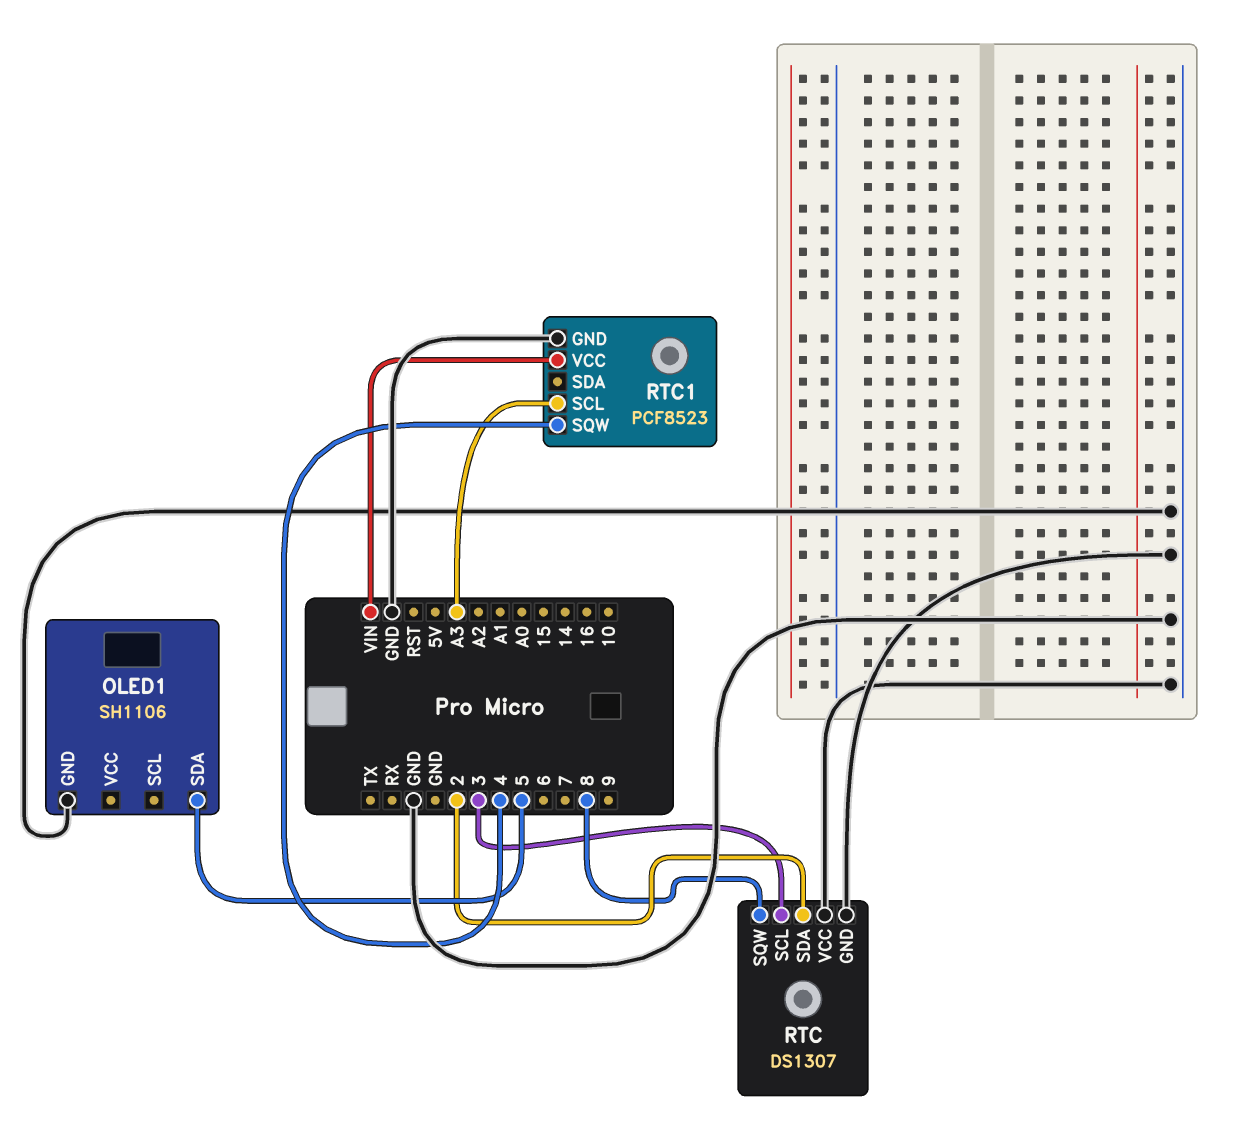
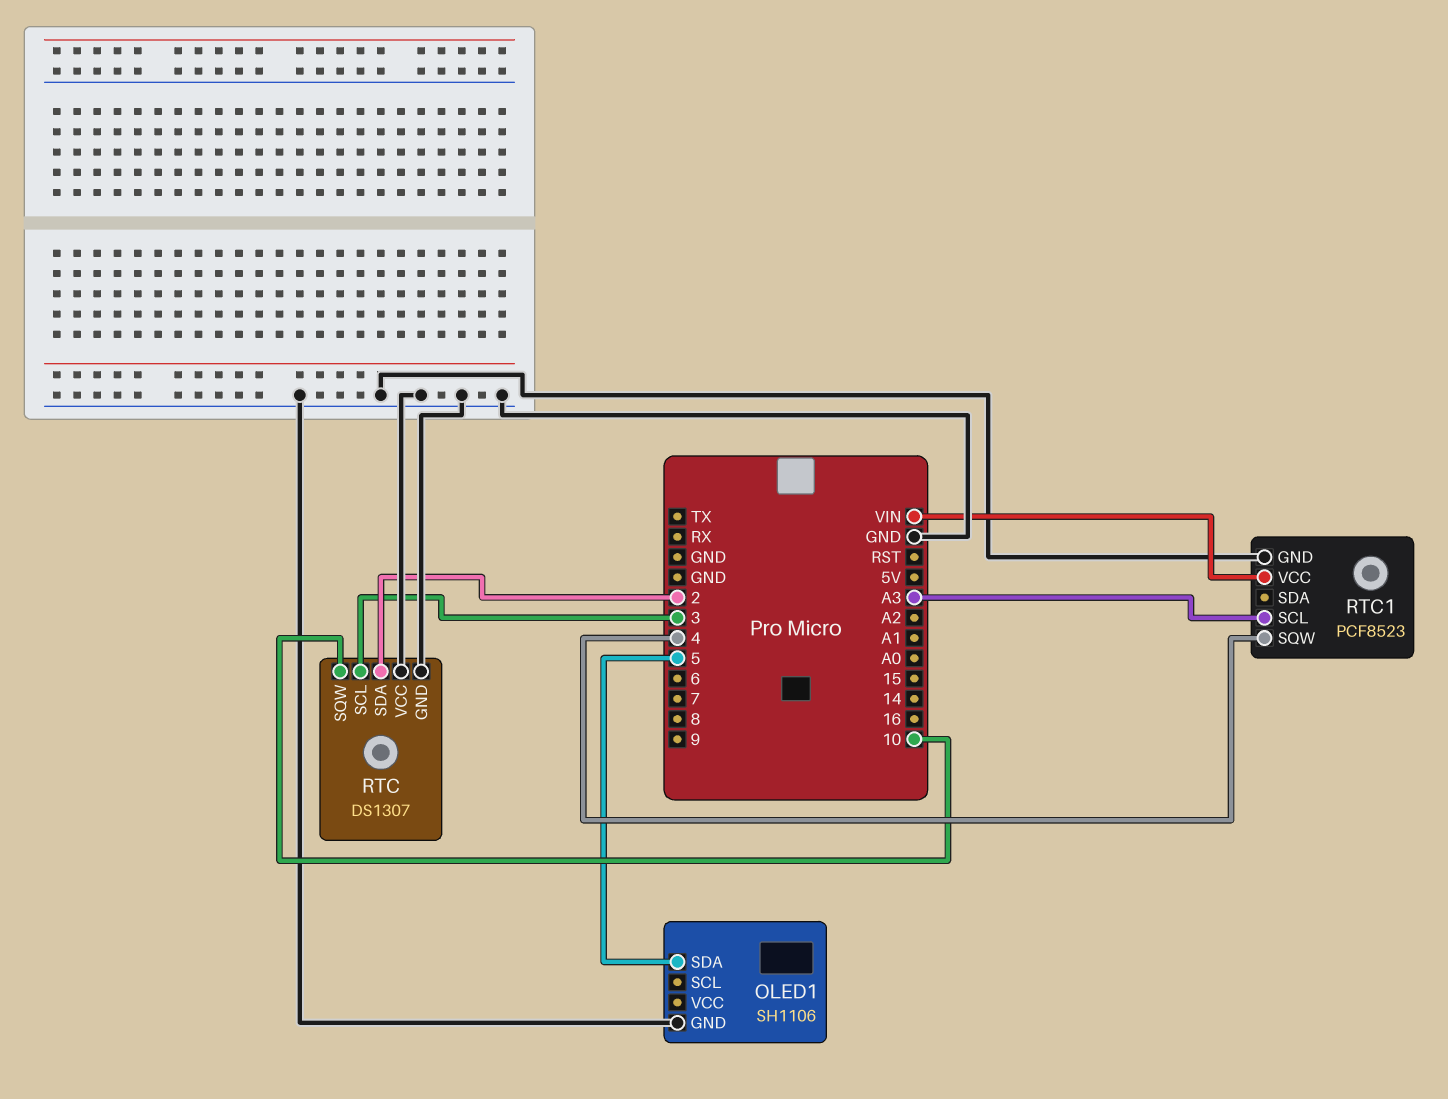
RTC pin SQW: 8 -> 10

